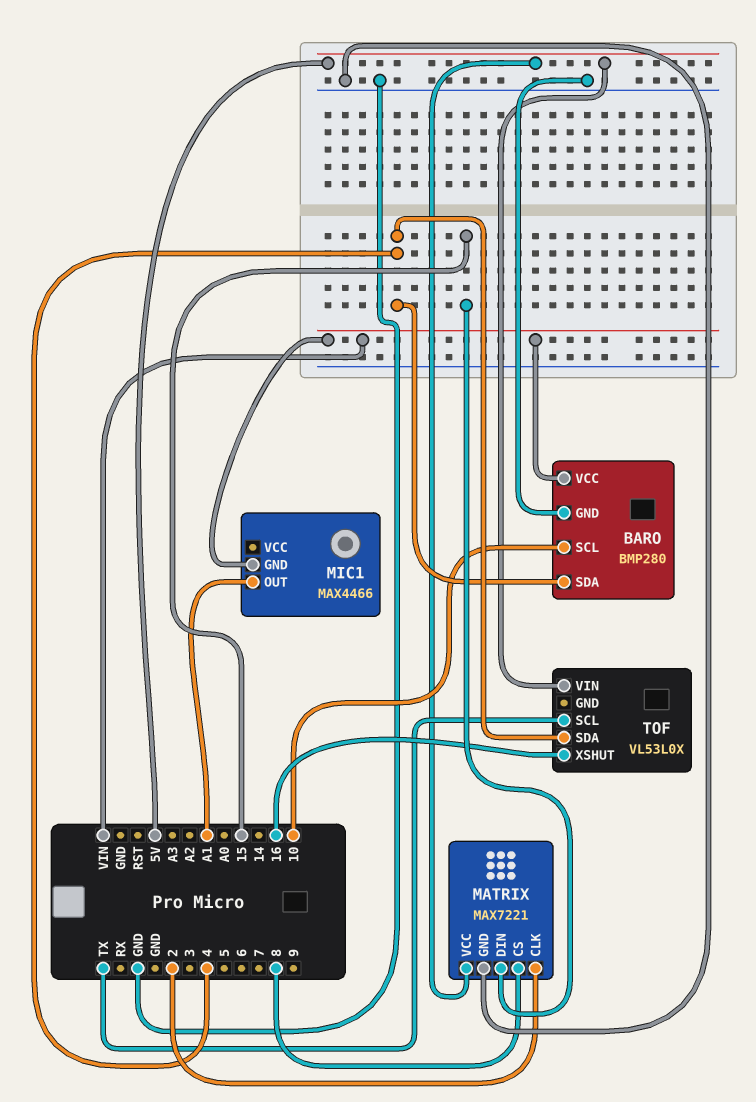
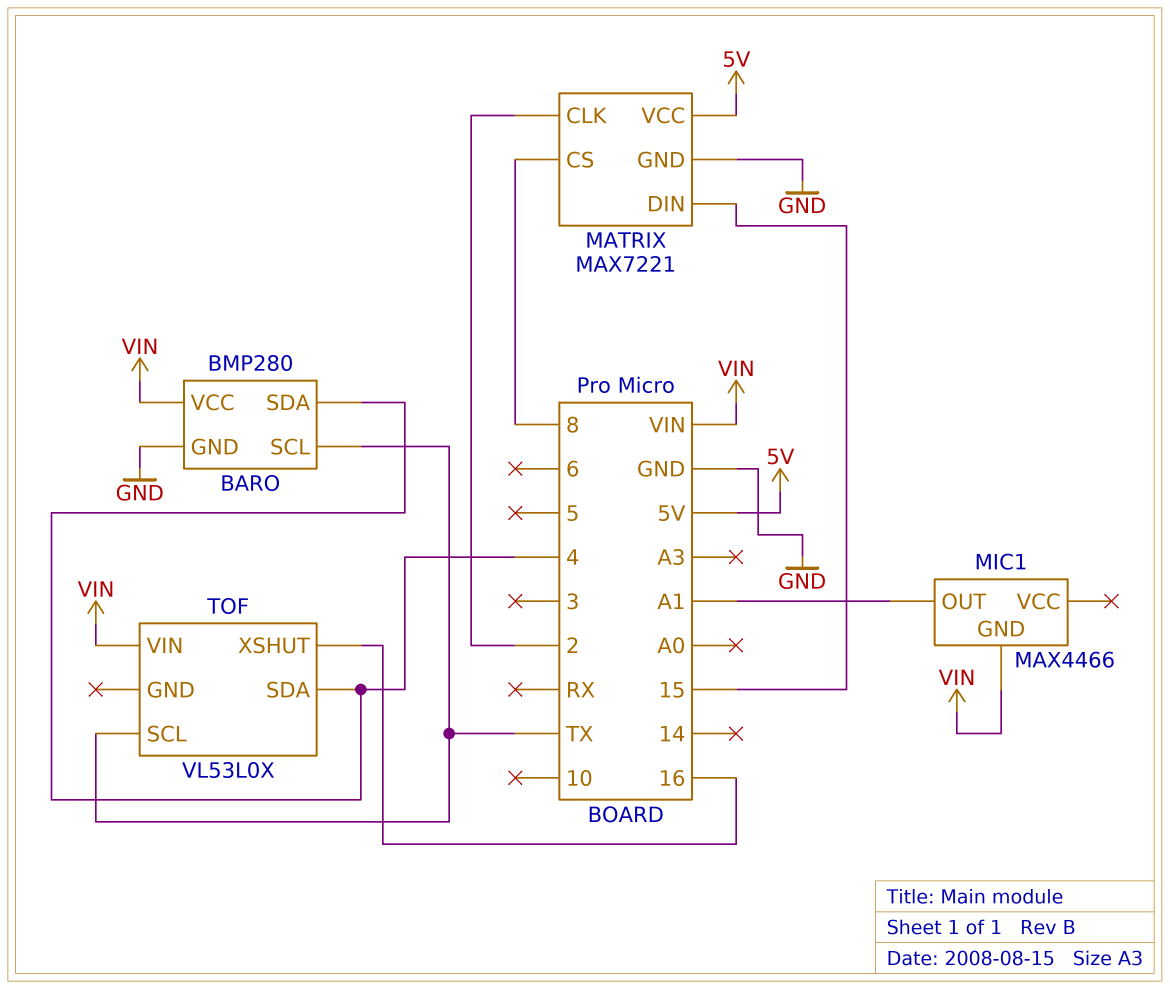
BARO pin SCL: 10 -> TX
TOF pin VIN: 5V -> VIN

